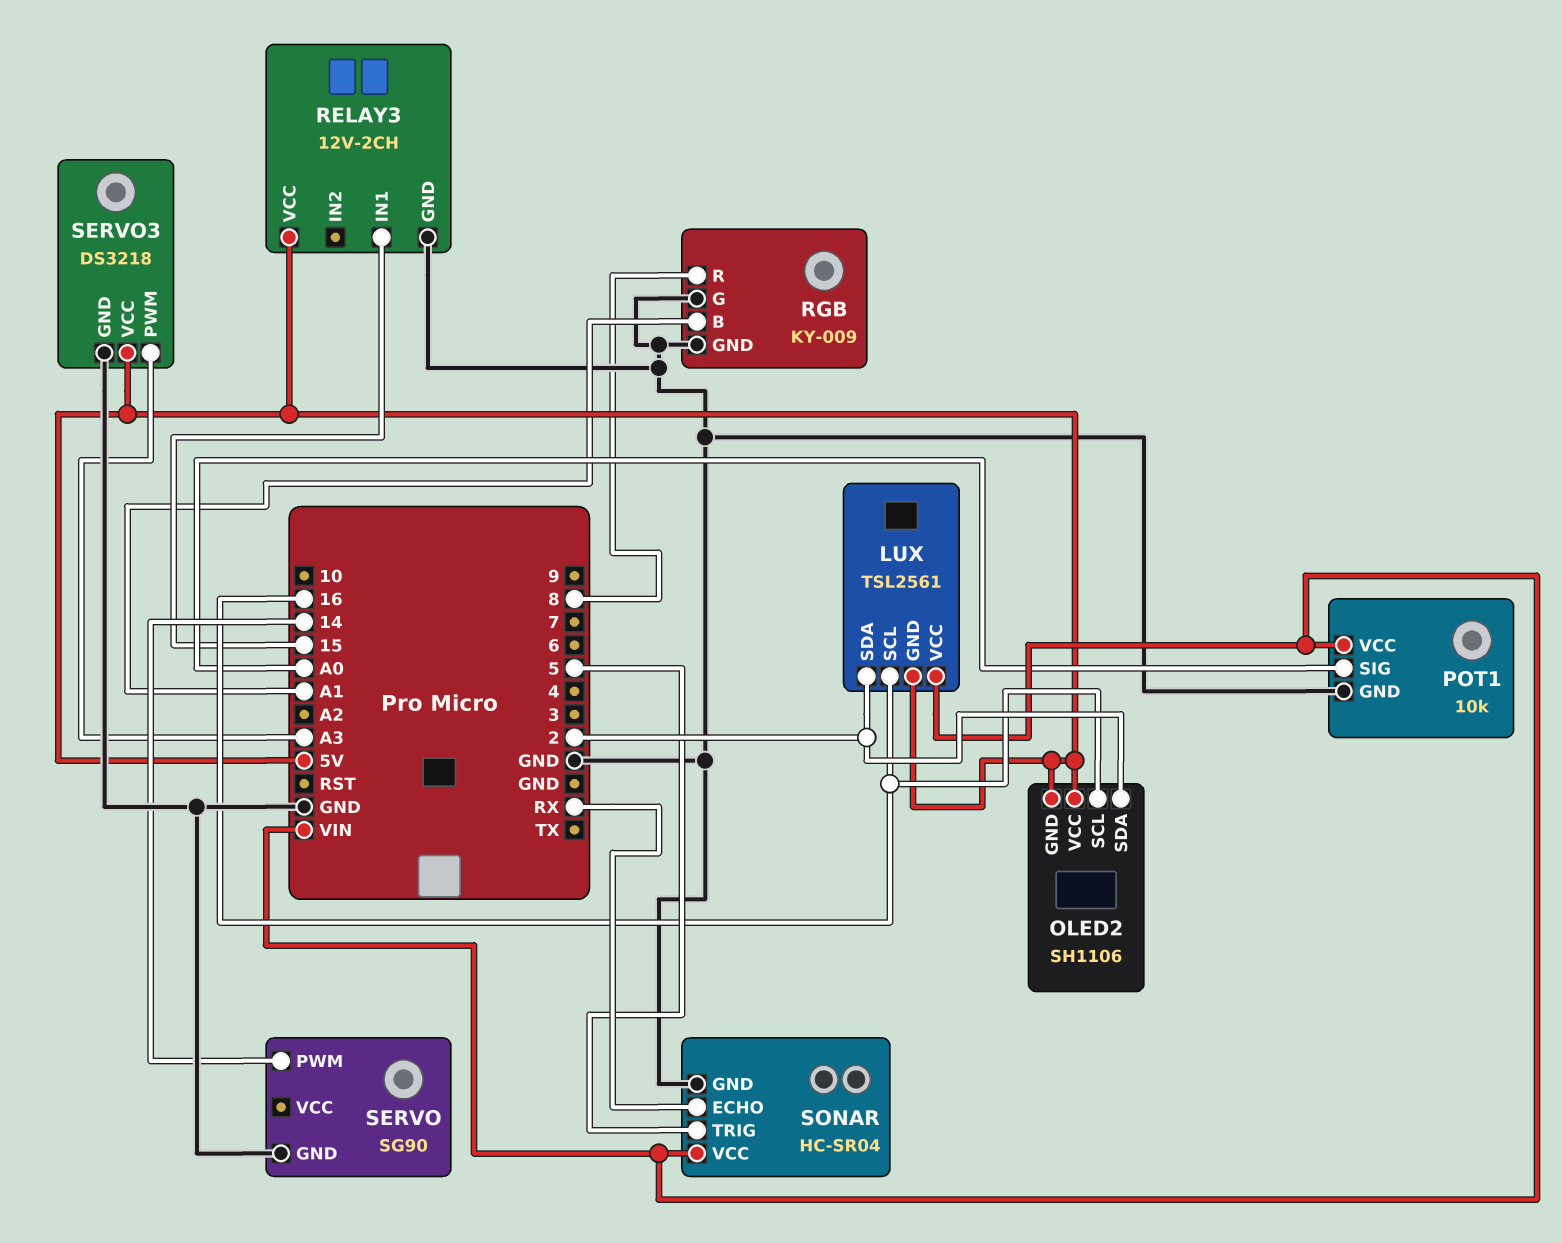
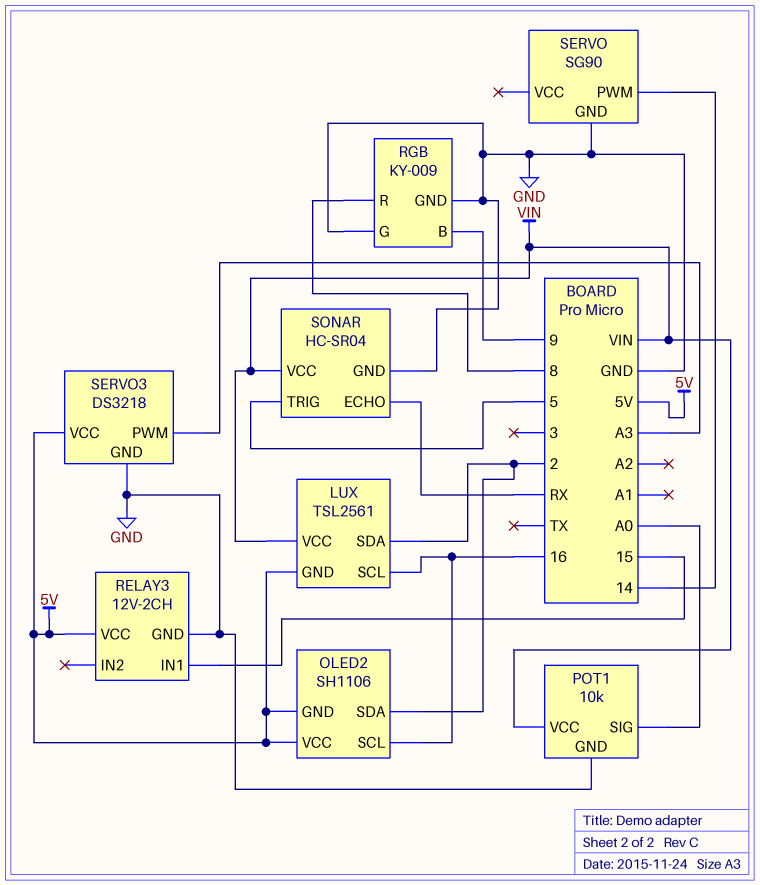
RGB pin B: A1 -> 9

